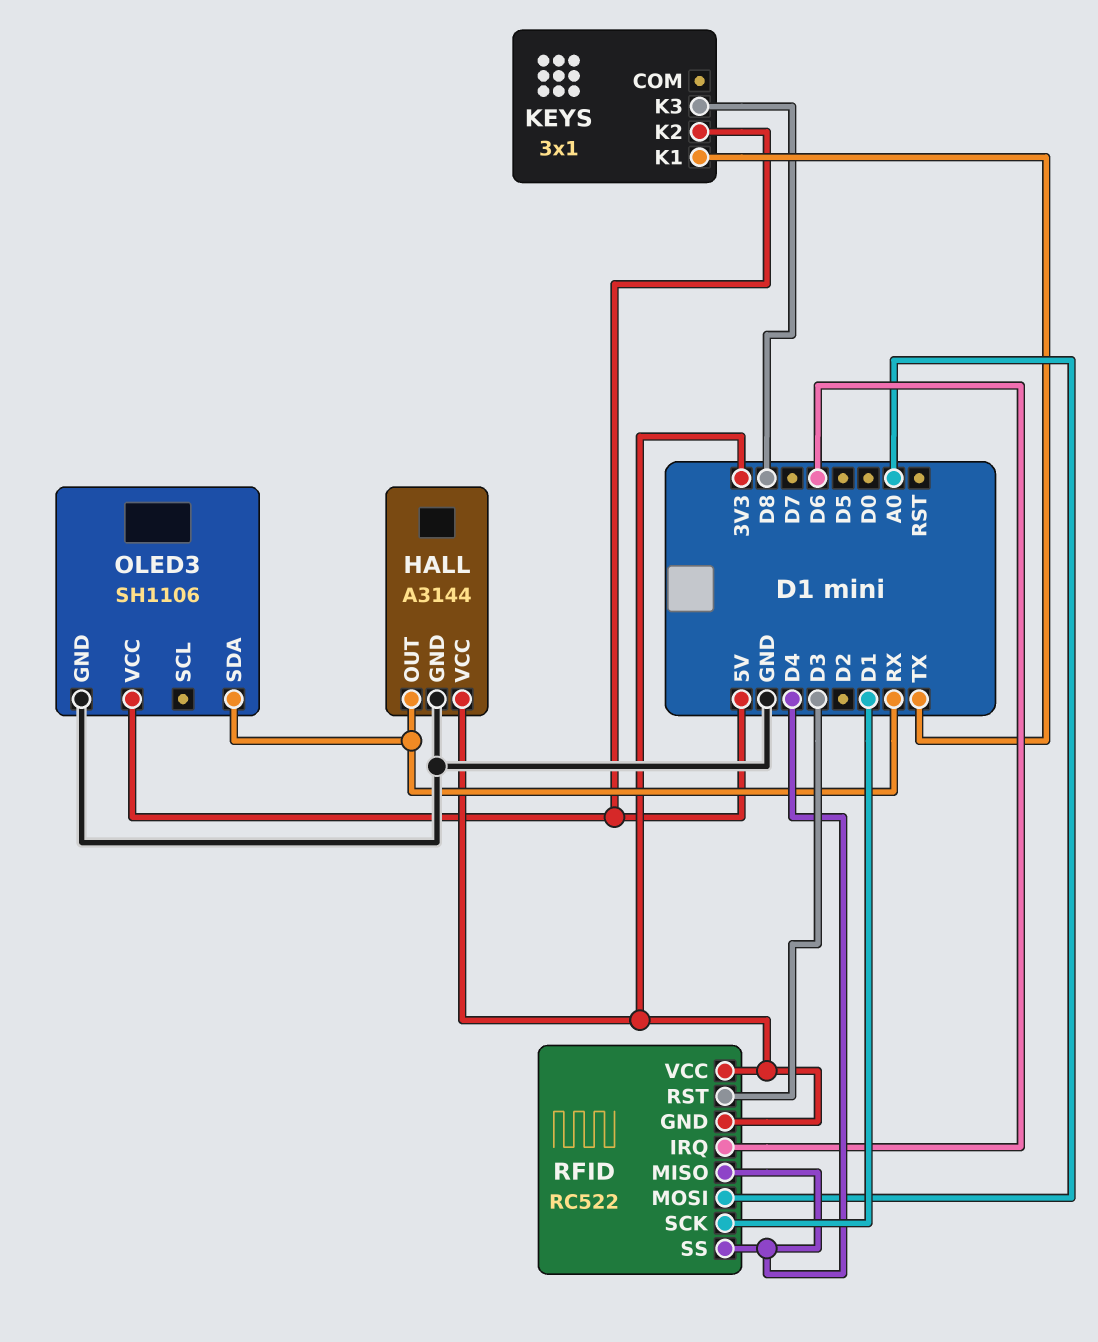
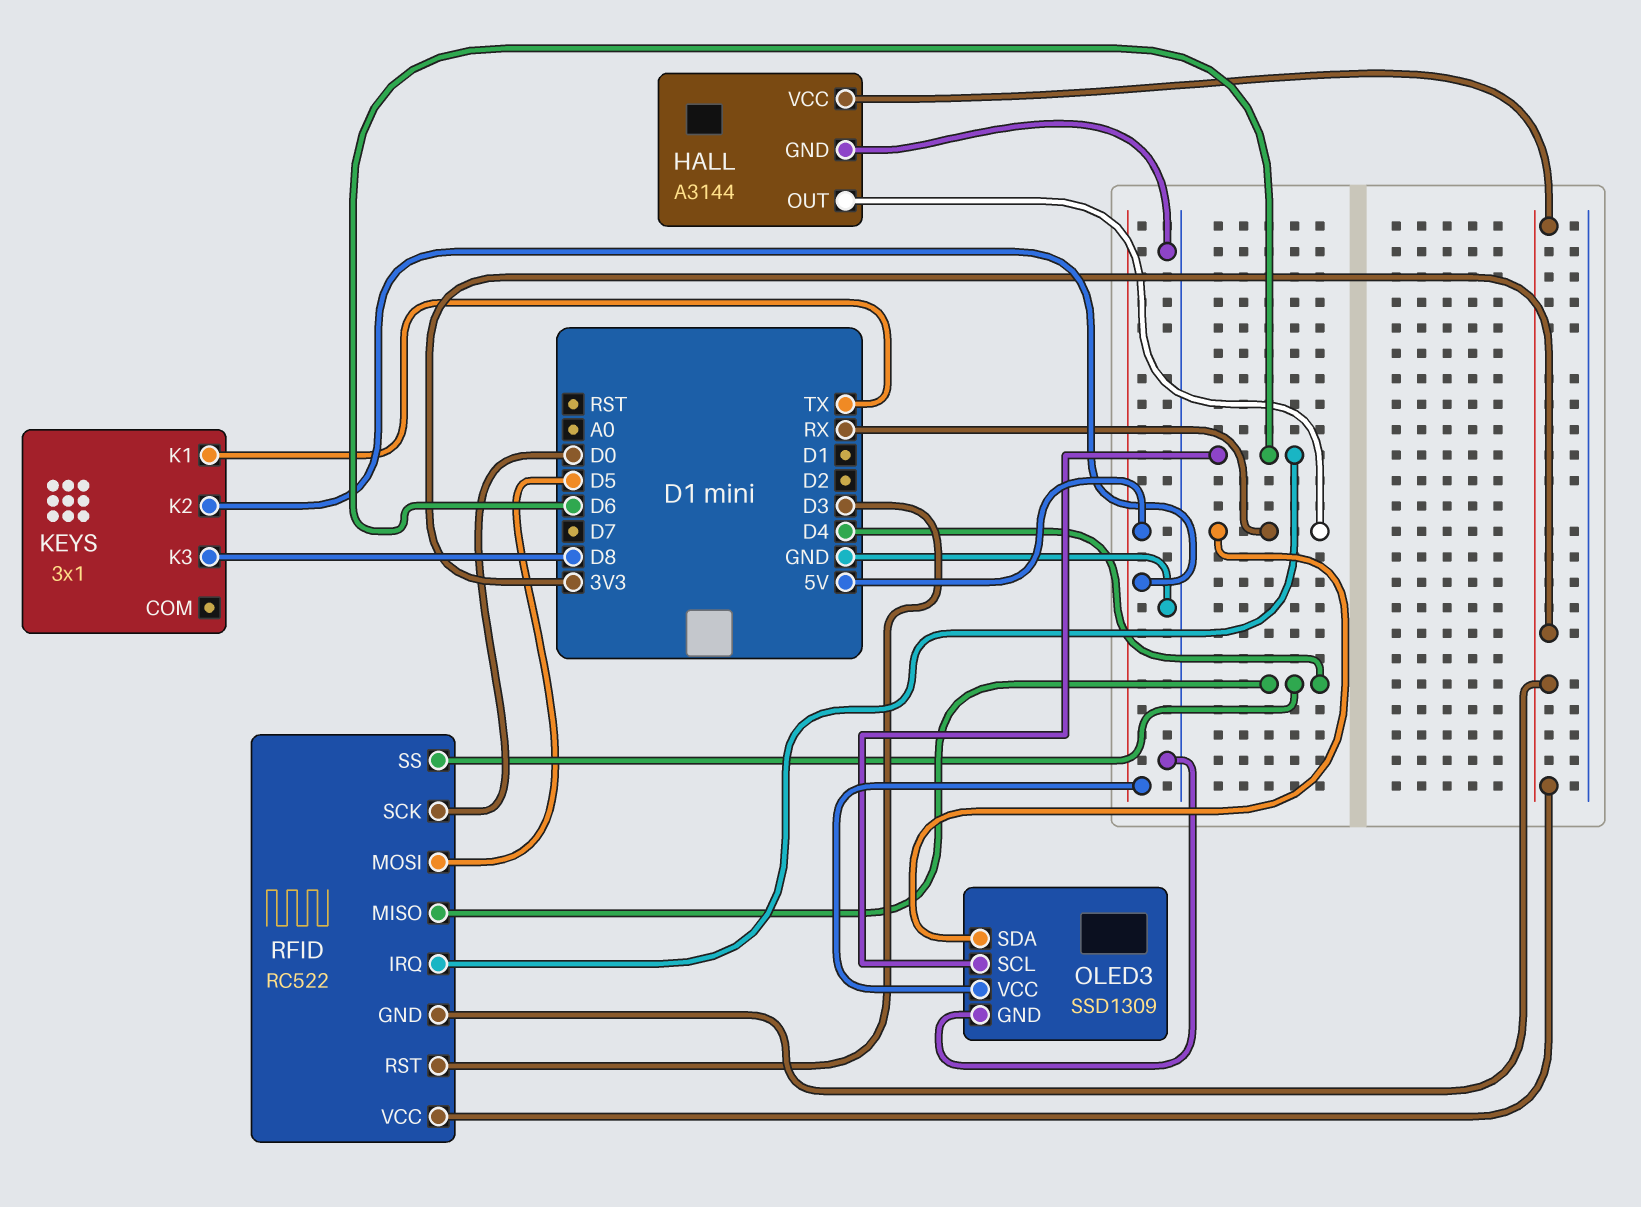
OLED3: SH1106 -> SSD1309
OLED3 pin SCL: none -> D6
RFID pin MOSI: A0 -> D5
RFID pin SCK: D1 -> D0

